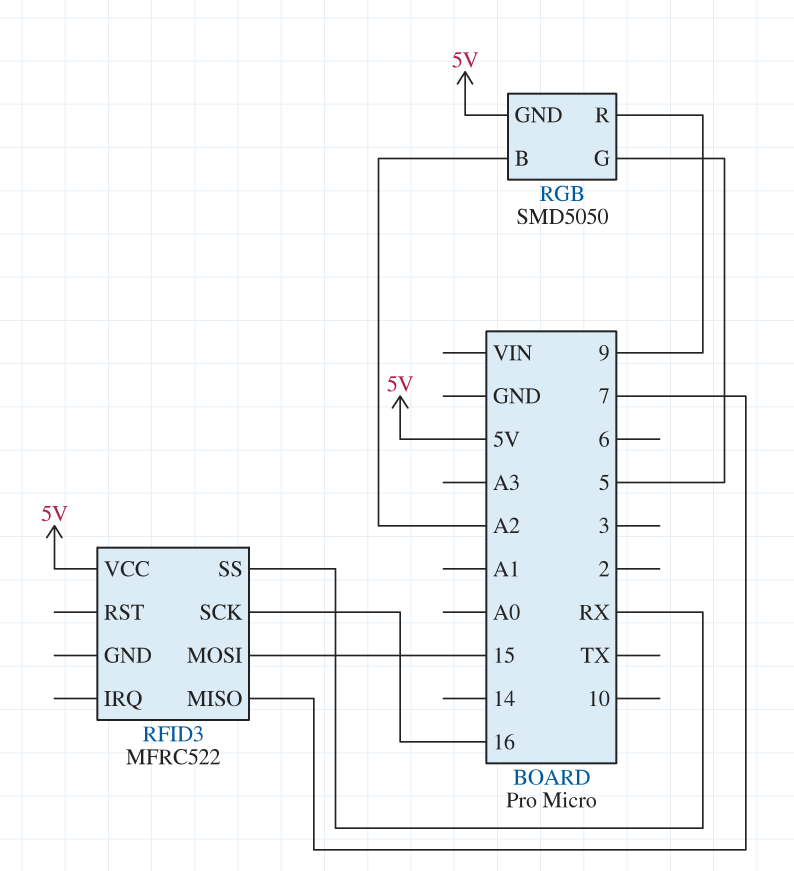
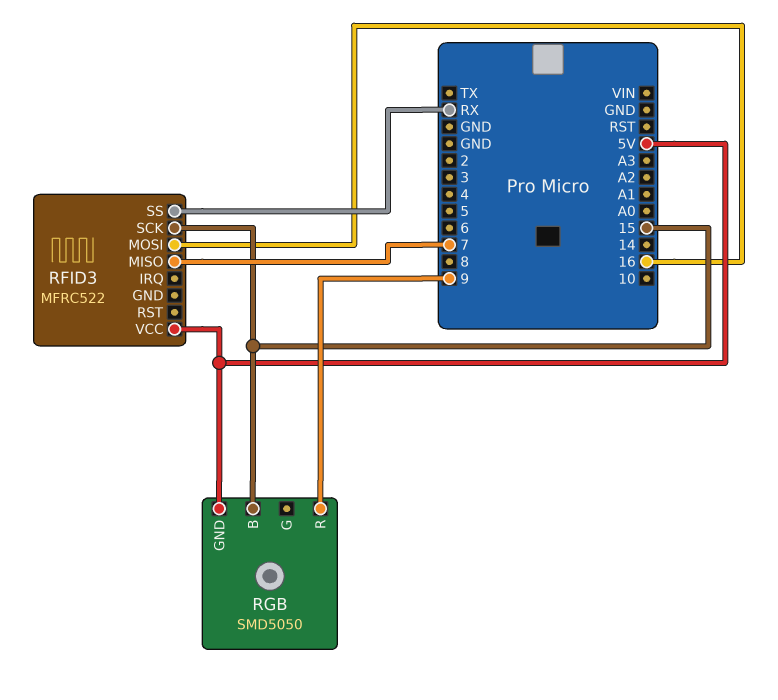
RFID3 pin MOSI: 15 -> 16
RFID3 pin SCK: 16 -> 15
RGB pin B: A2 -> 15
RGB pin G: 5 -> none

